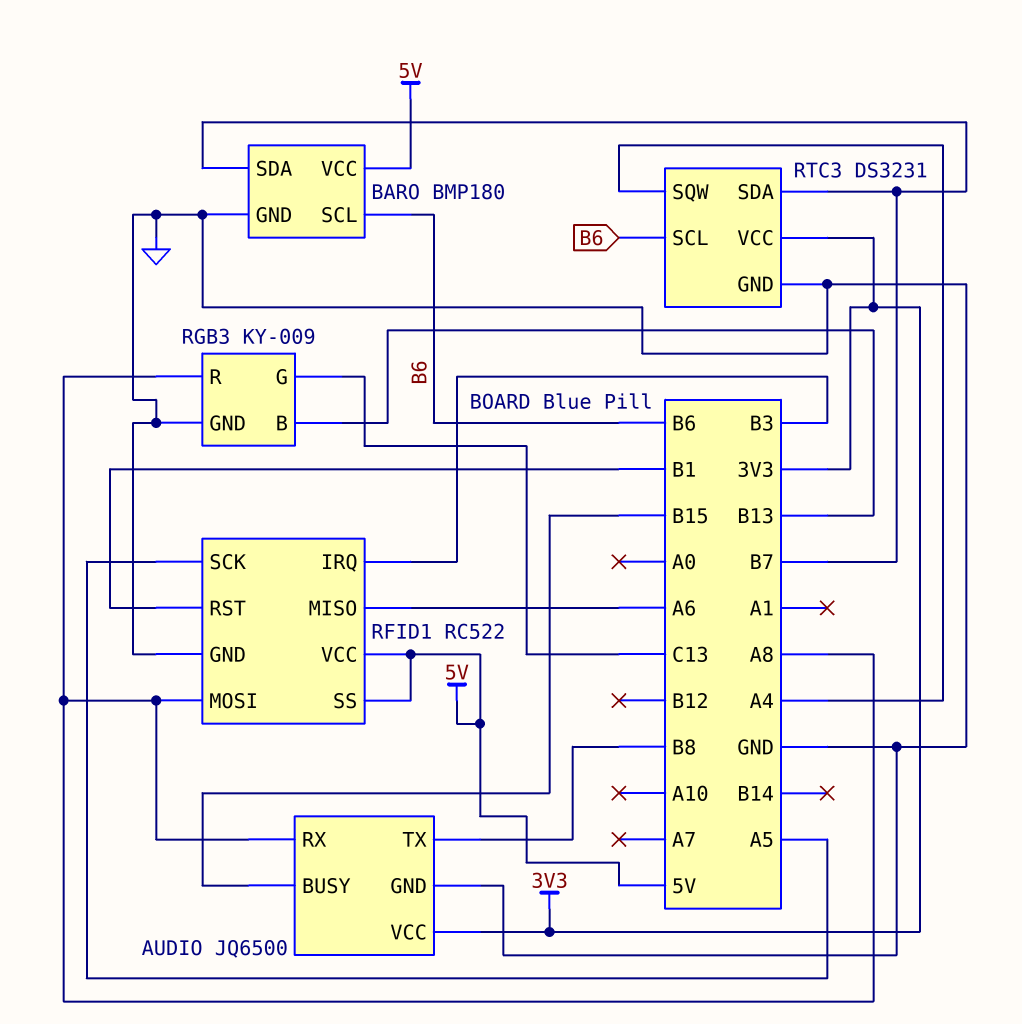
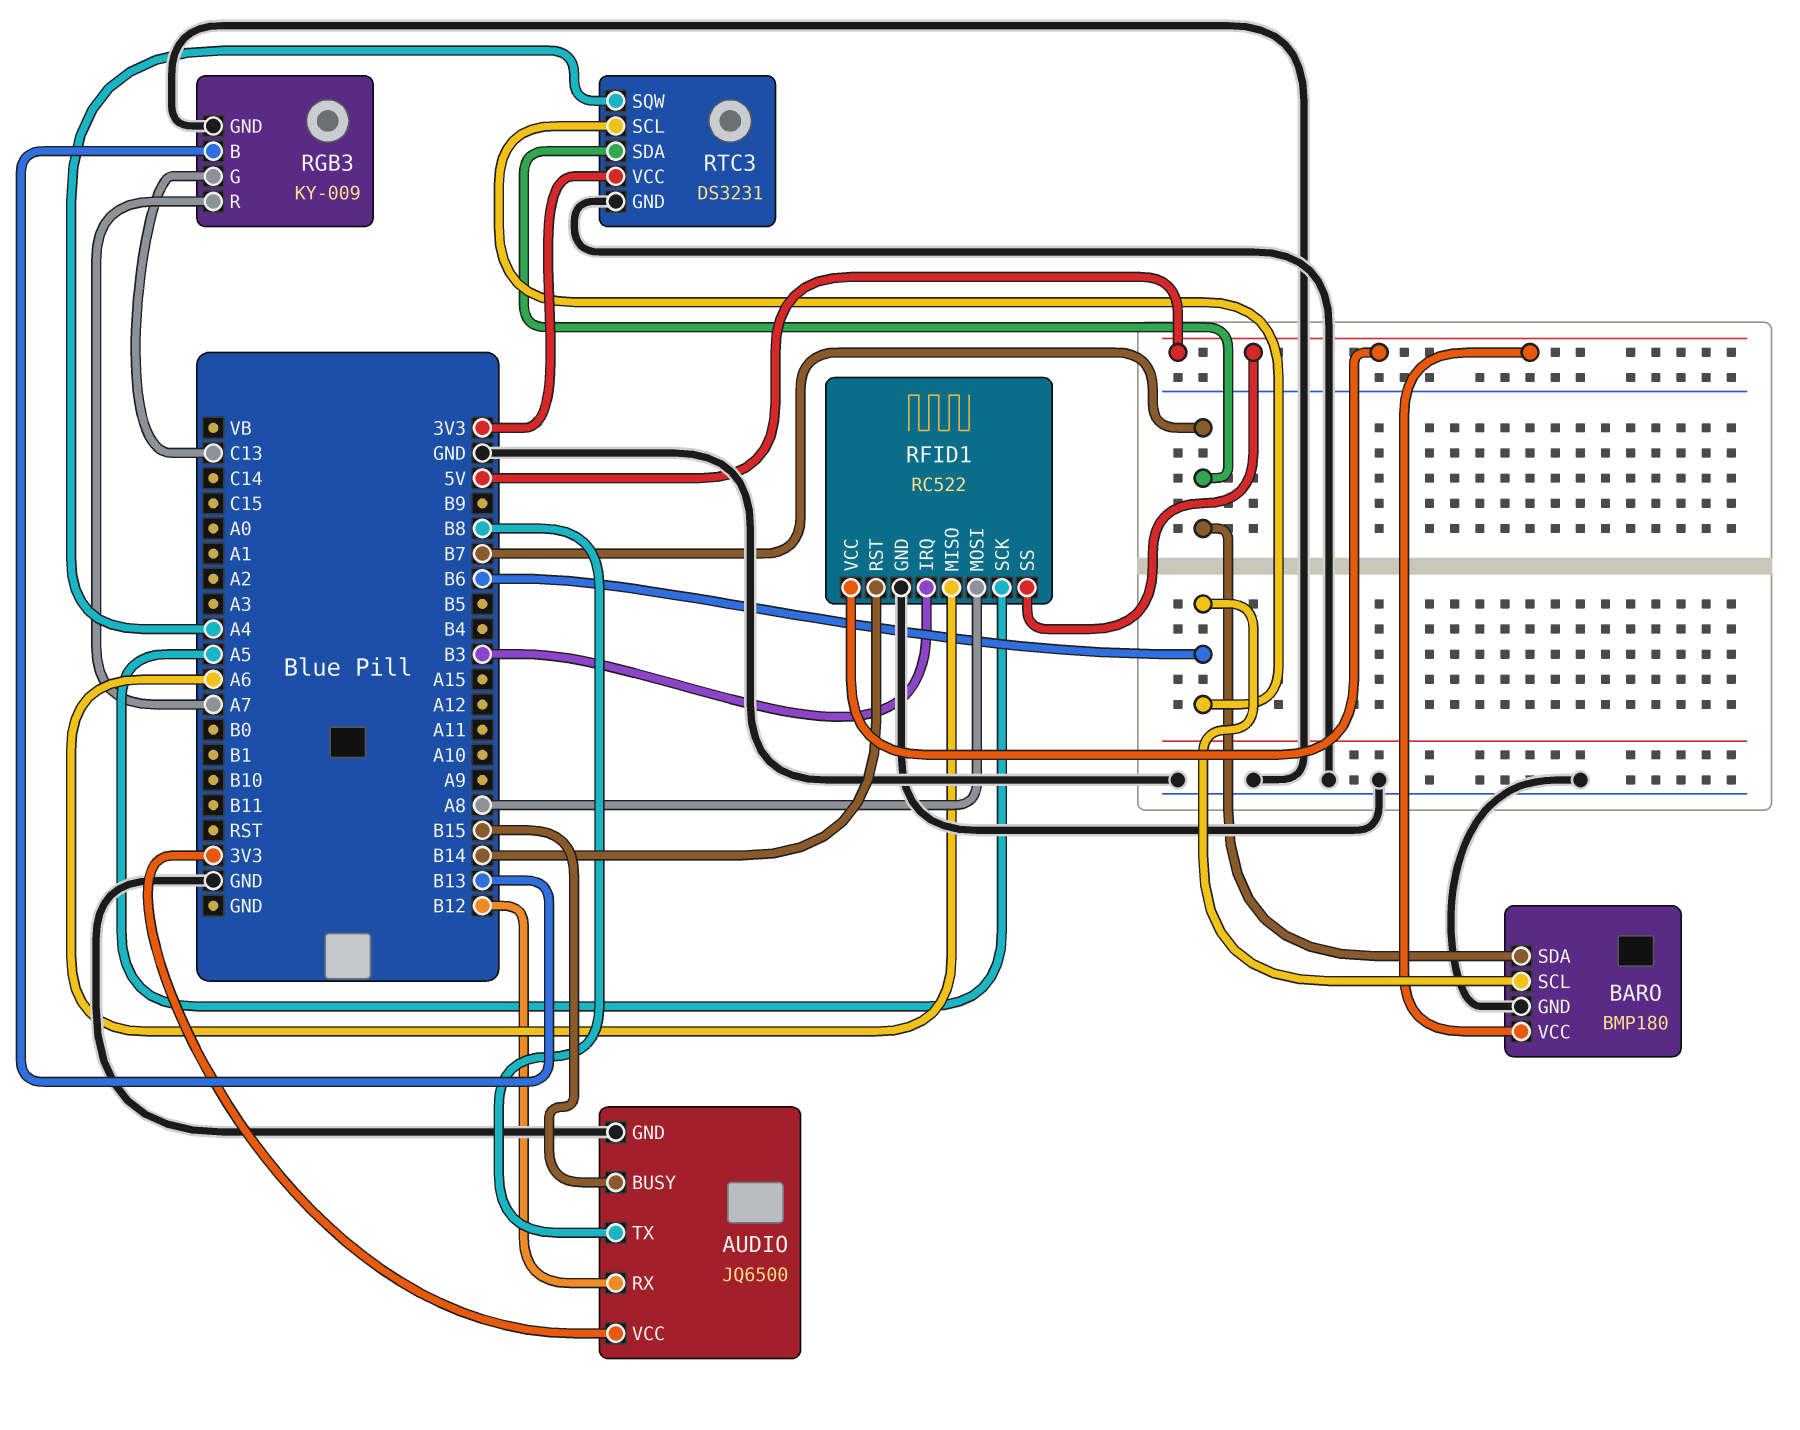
AUDIO pin RX: A8 -> B12
RFID1 pin RST: B1 -> B14
RGB3 pin R: A8 -> A7

